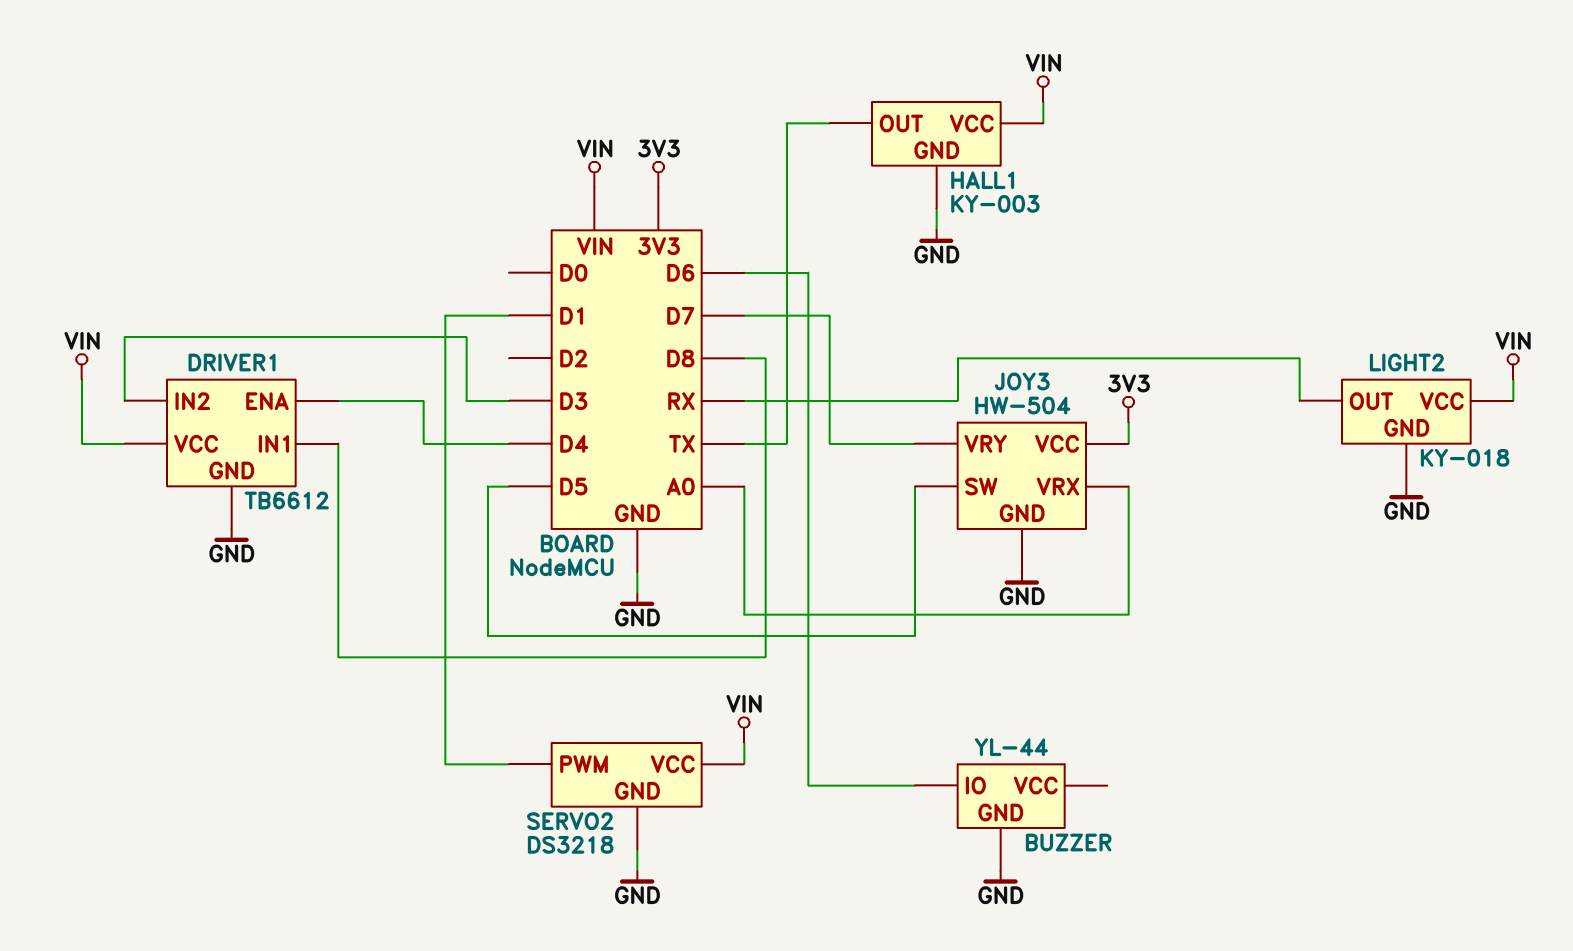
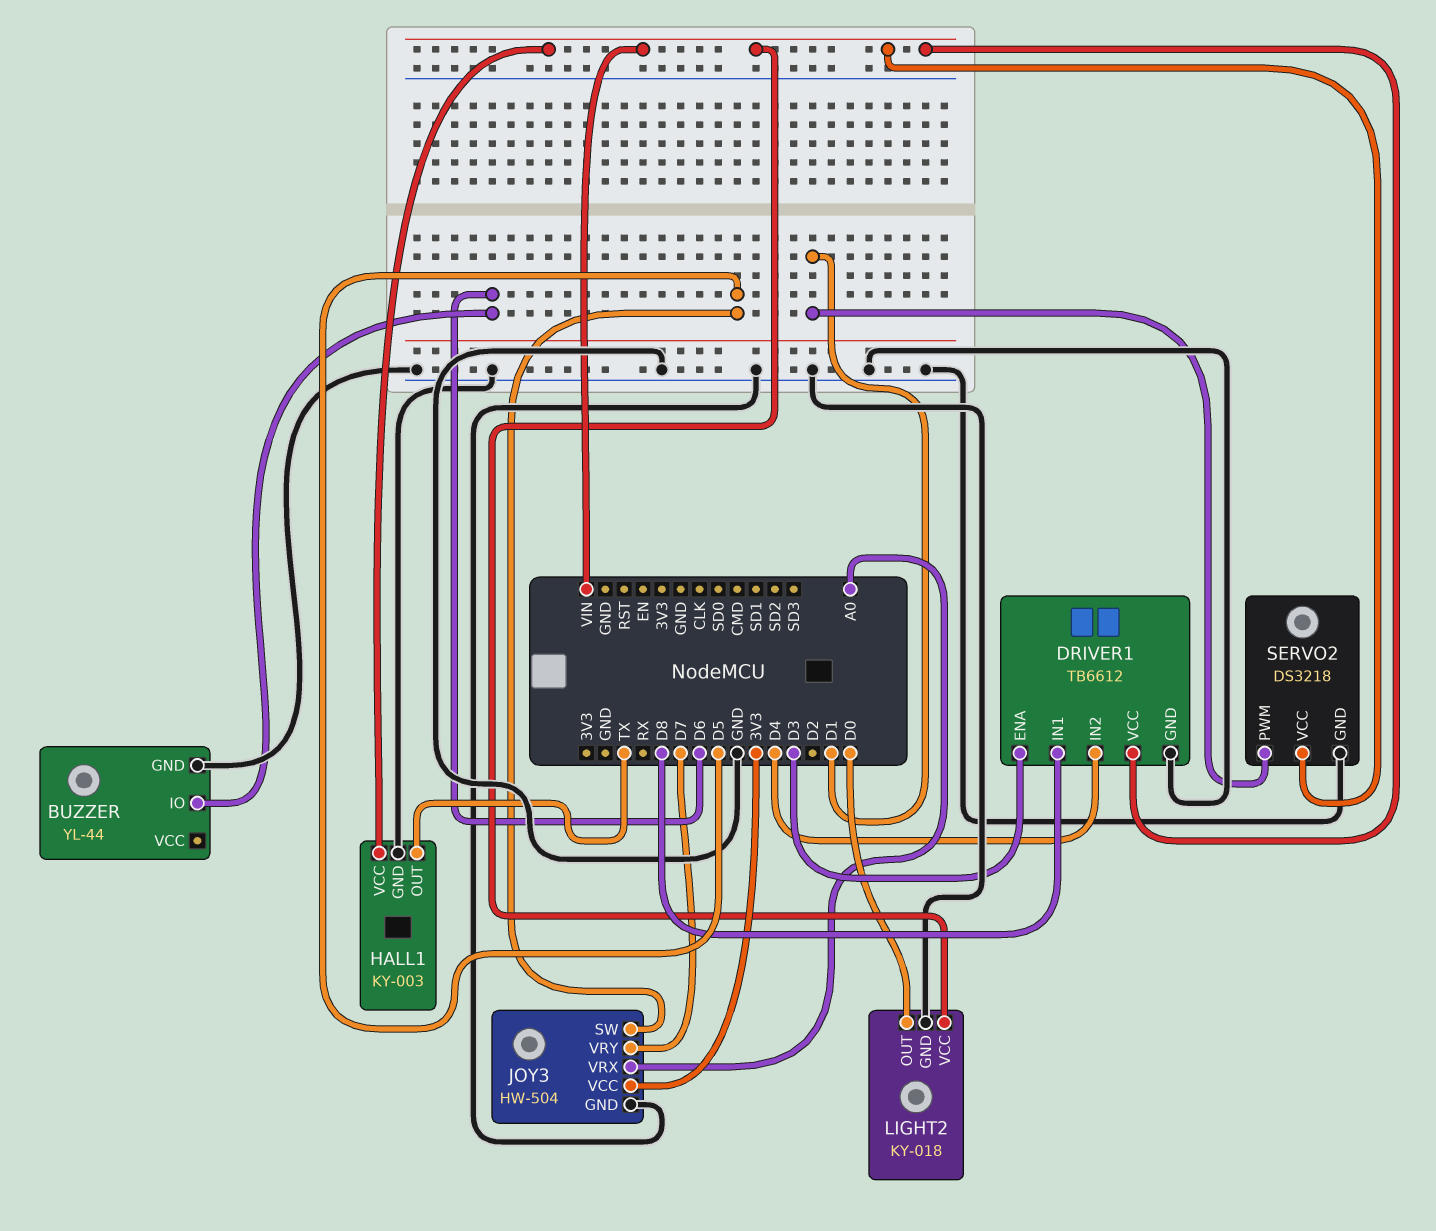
DRIVER1 pin ENA: D4 -> D3
DRIVER1 pin IN2: D3 -> D4
LIGHT2 pin OUT: RX -> D0

